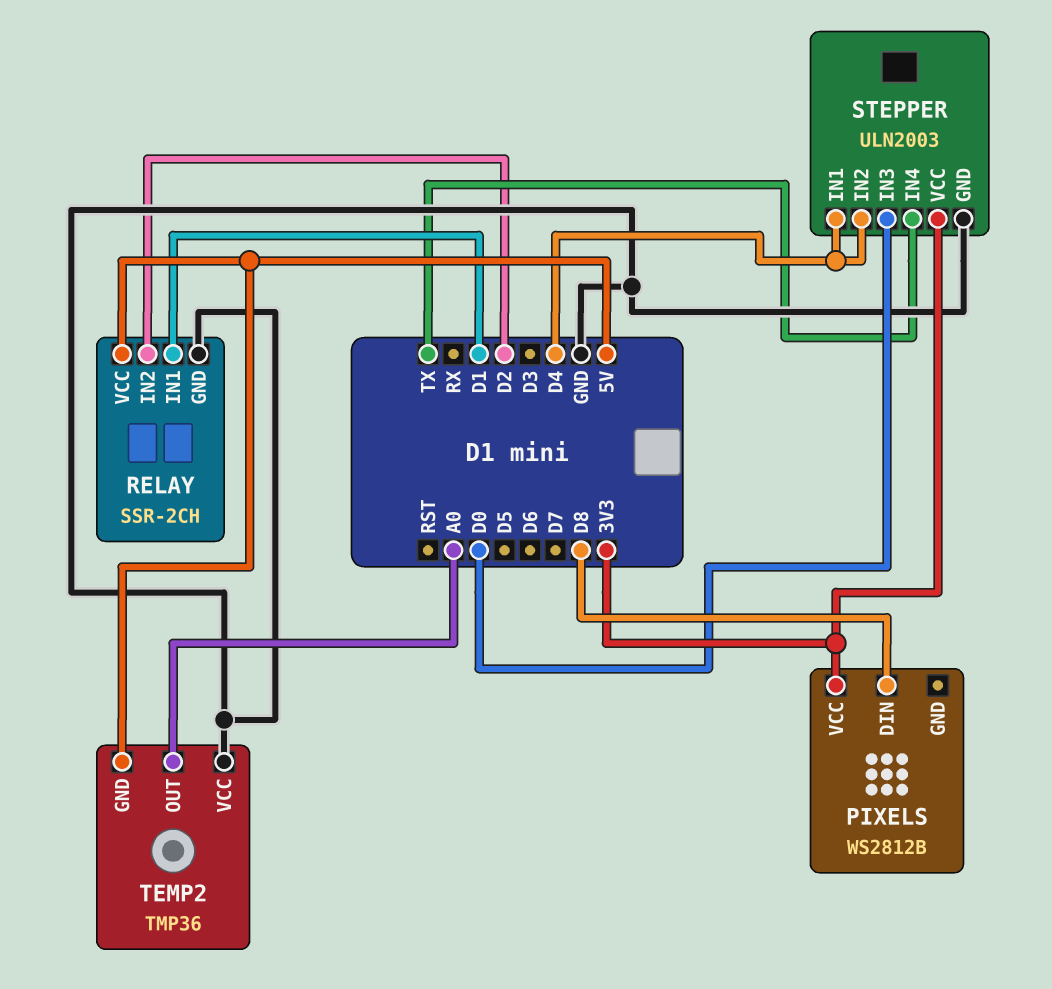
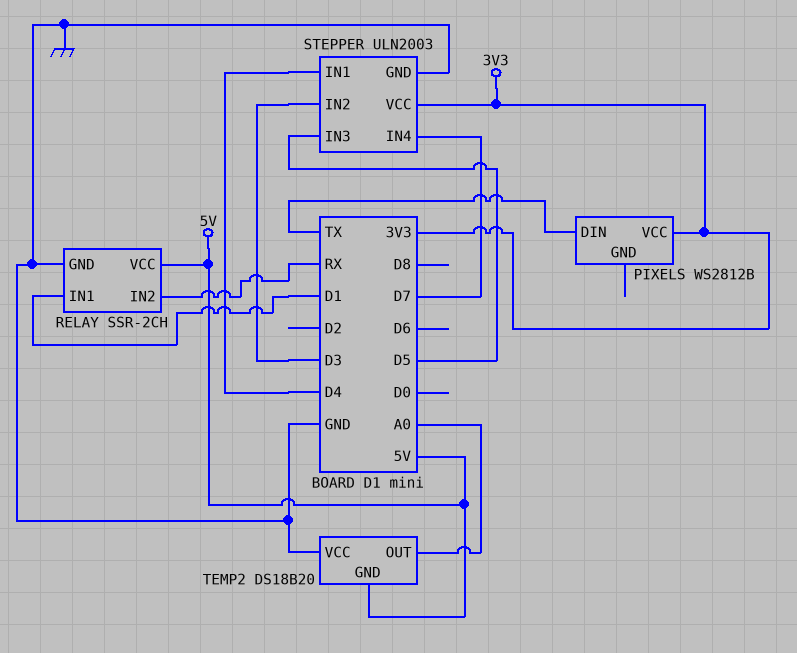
PIXELS pin DIN: D8 -> TX
RELAY pin IN2: D2 -> RX
STEPPER pin IN2: D4 -> D3
STEPPER pin IN3: D0 -> D5
STEPPER pin IN4: TX -> D7
TEMP2: TMP36 -> DS18B20

